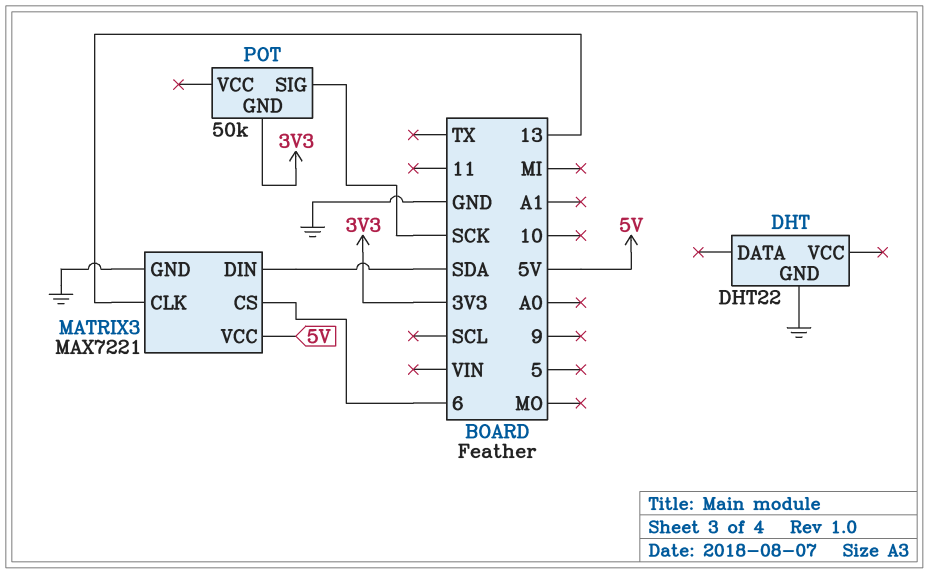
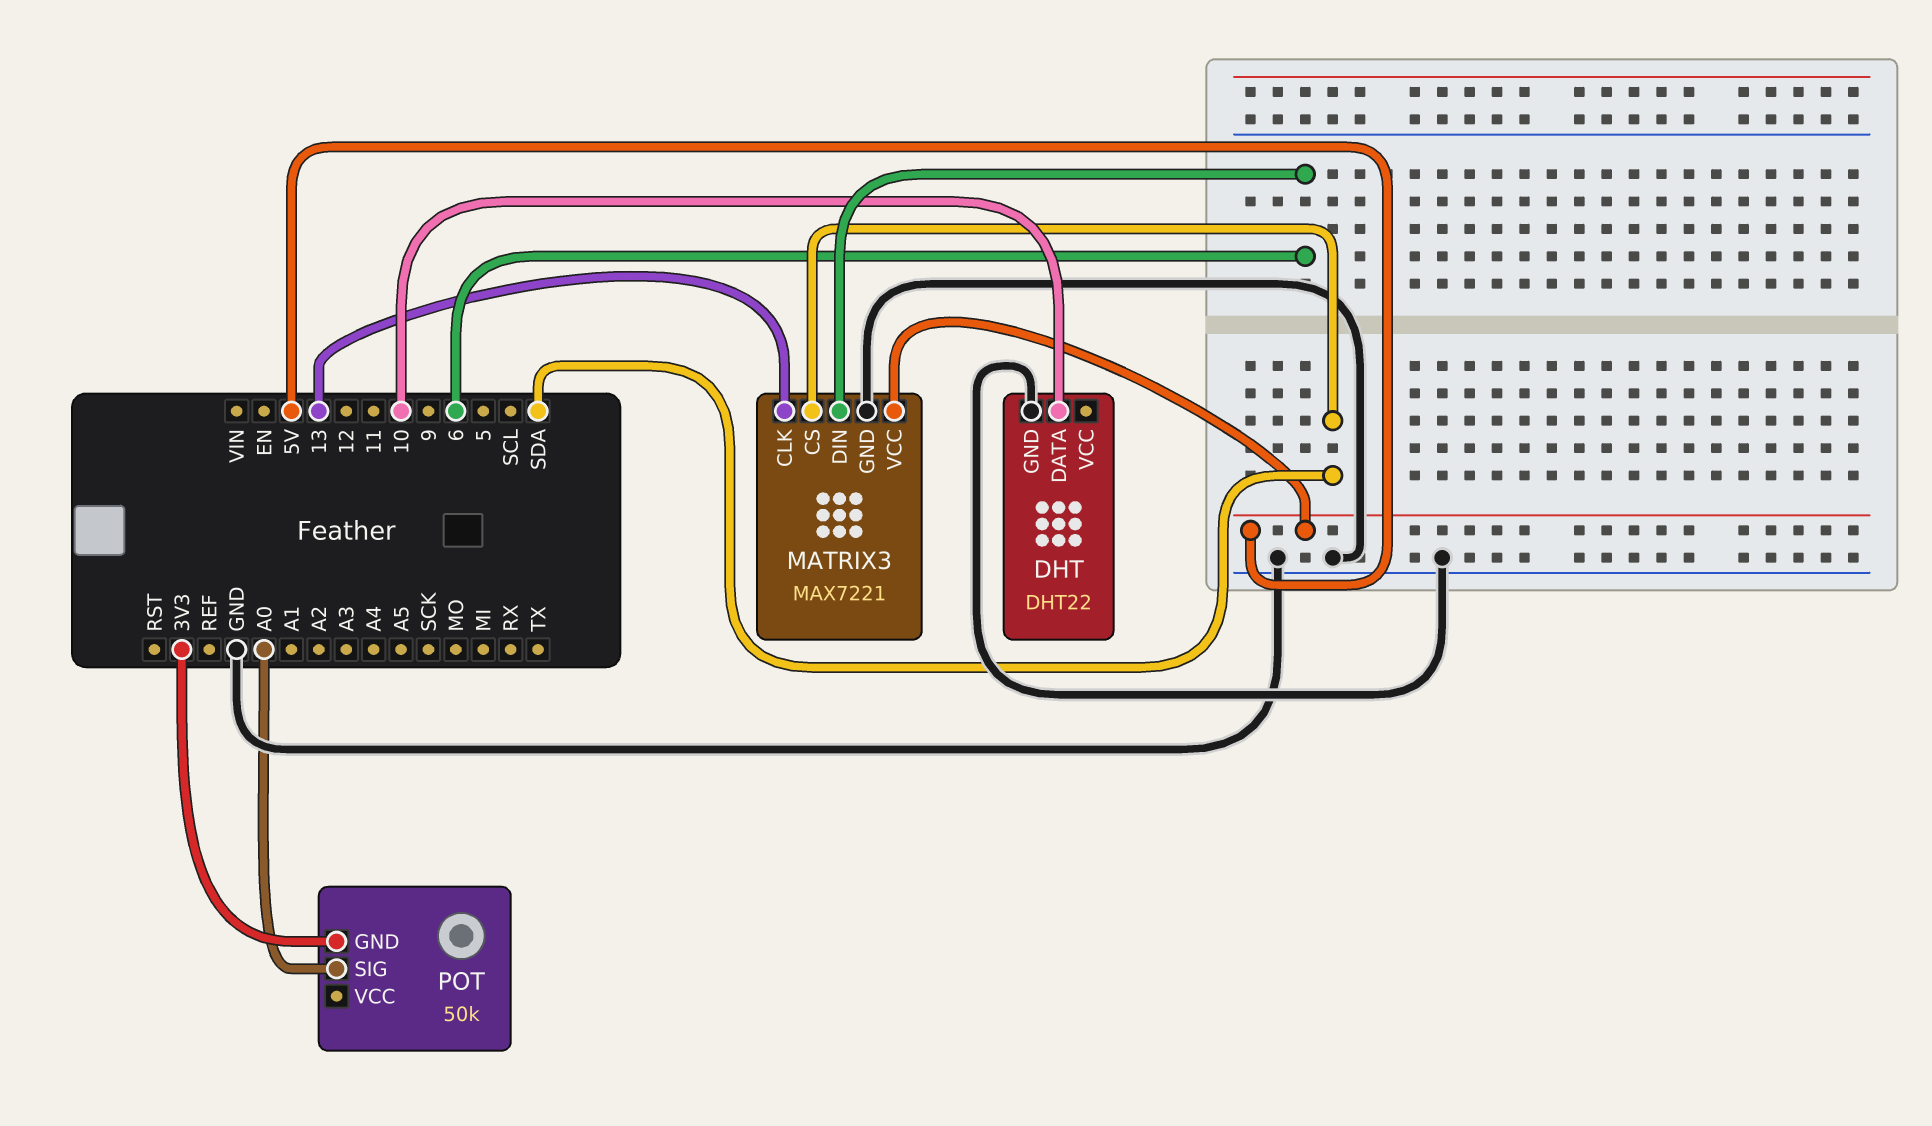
DHT pin DATA: none -> 10
MATRIX3 pin CS: 6 -> SDA
MATRIX3 pin DIN: SDA -> 6
POT pin SIG: SCK -> A0

